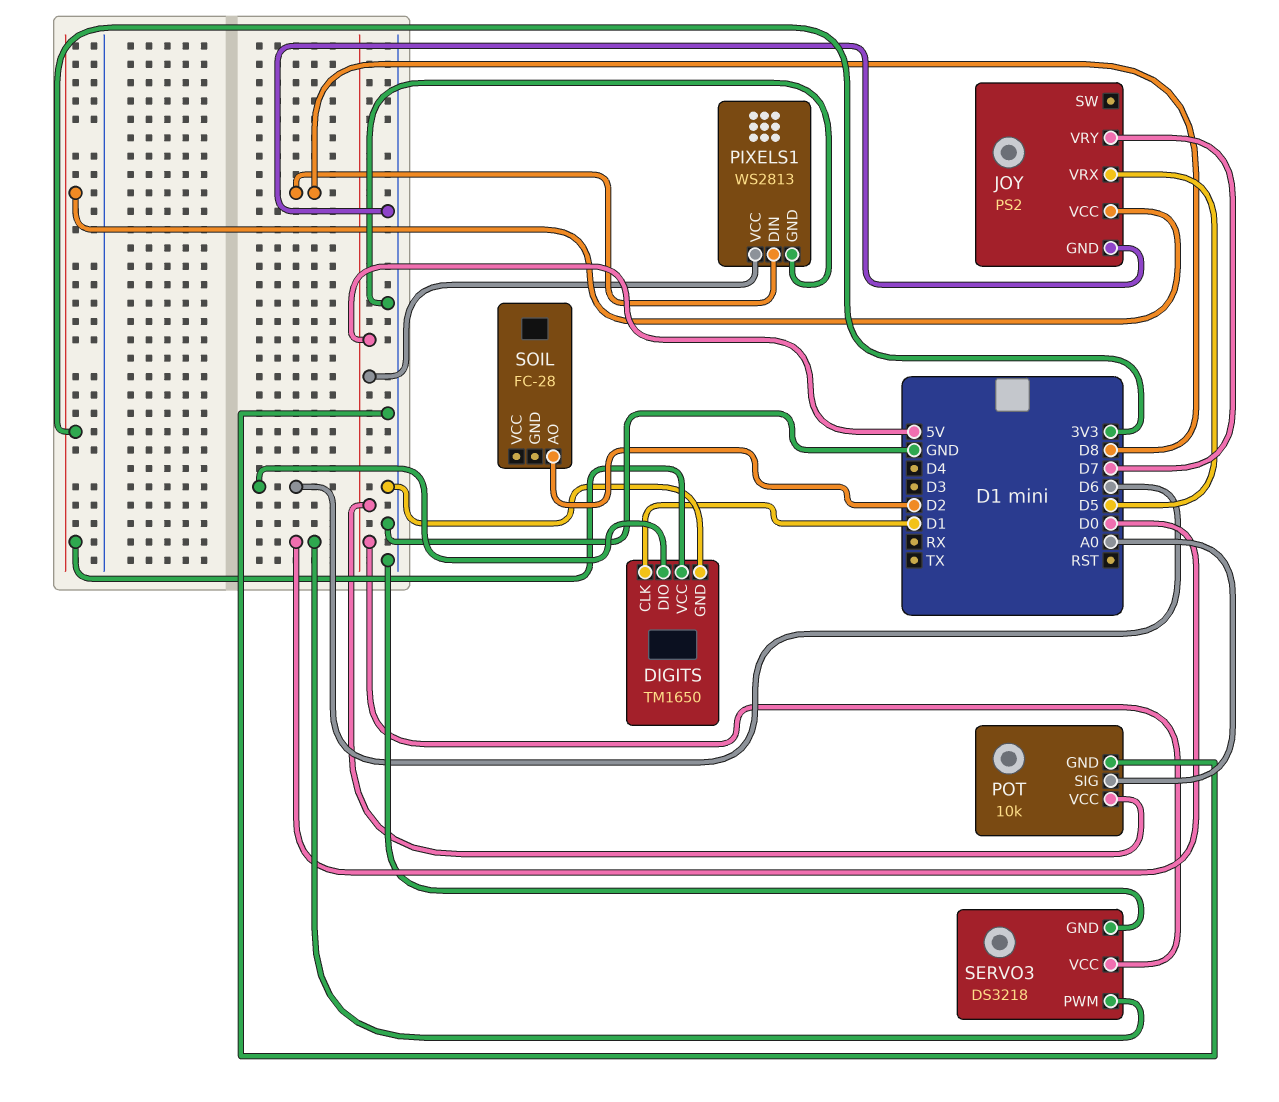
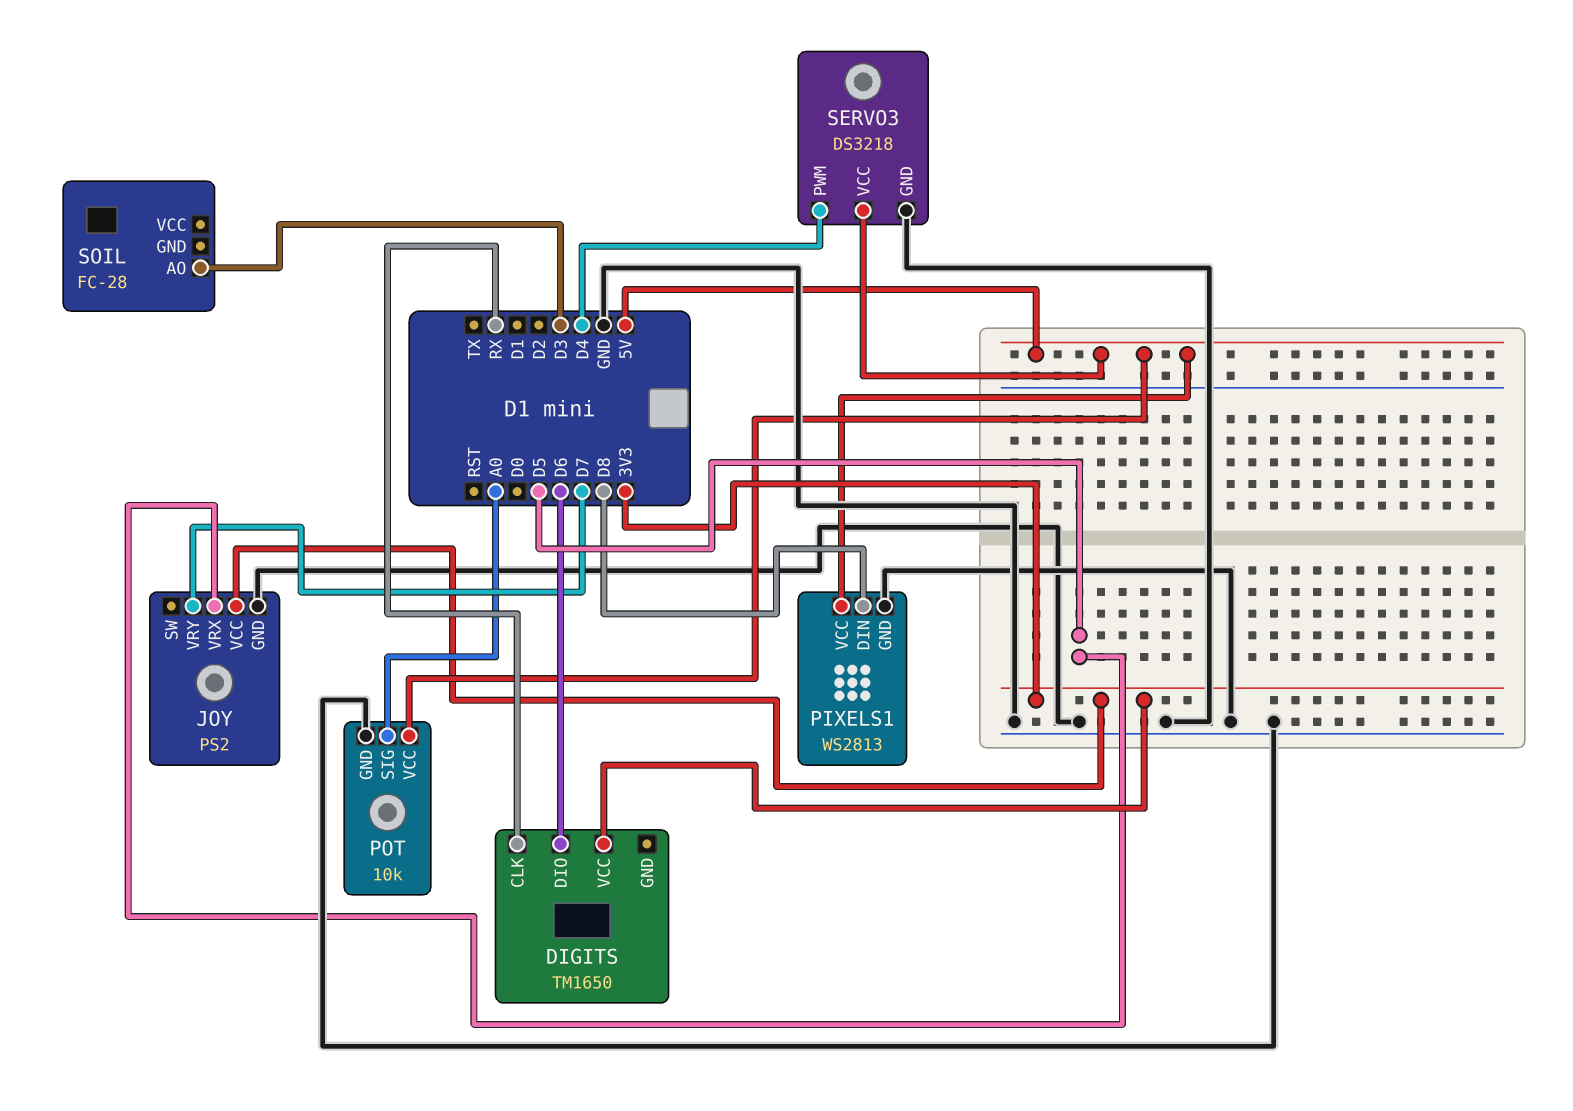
DIGITS pin CLK: D1 -> RX
DIGITS pin GND: GND -> none
SERVO3 pin PWM: D0 -> D4
SOIL pin AO: D2 -> D3

